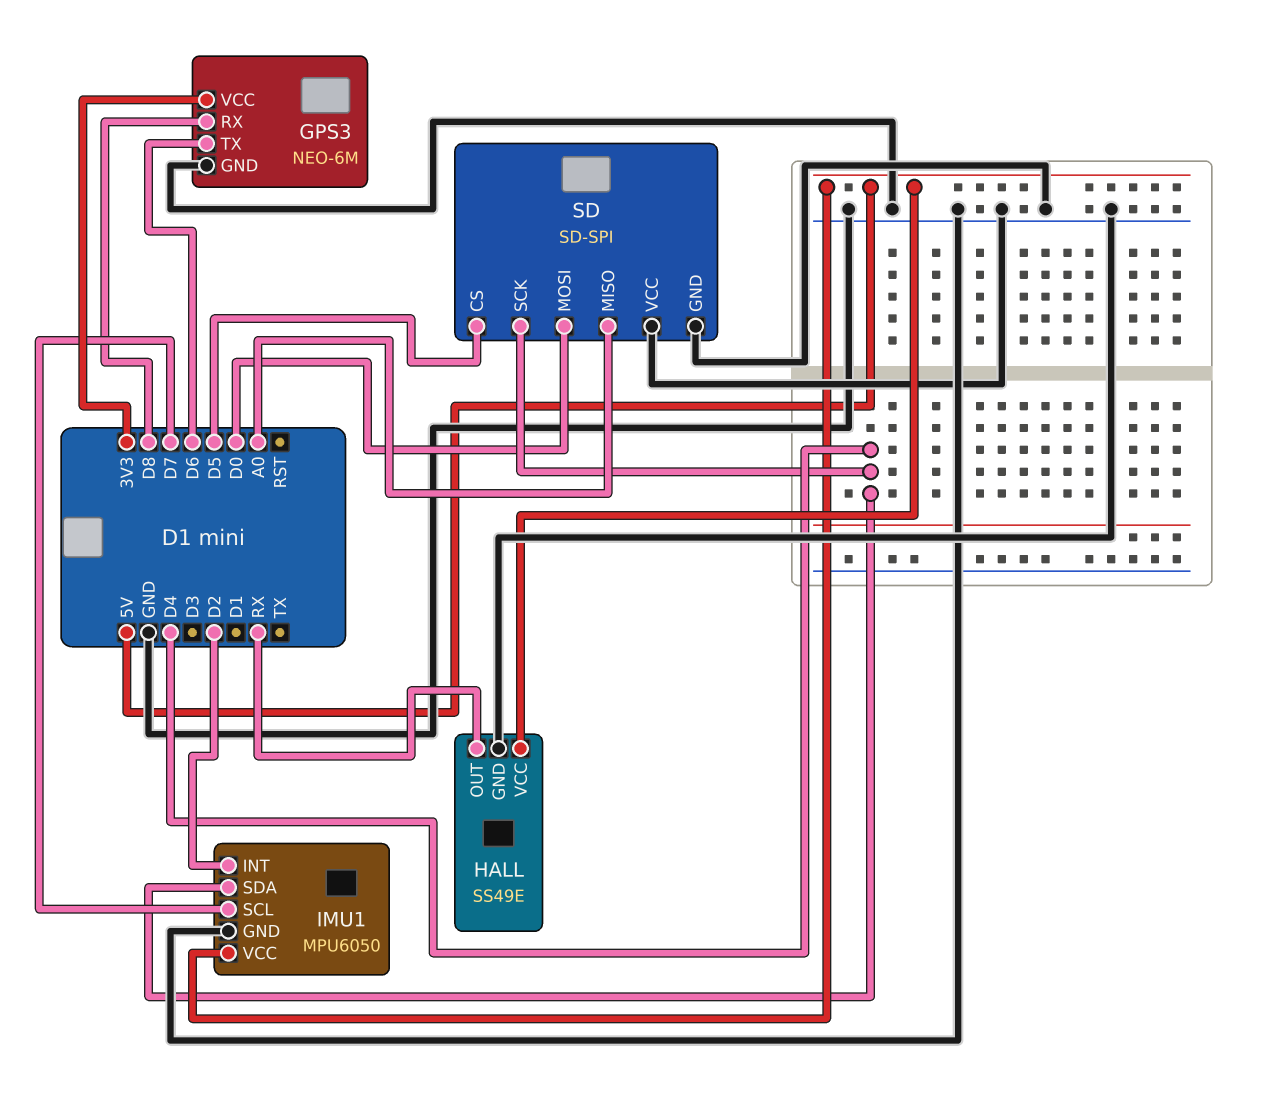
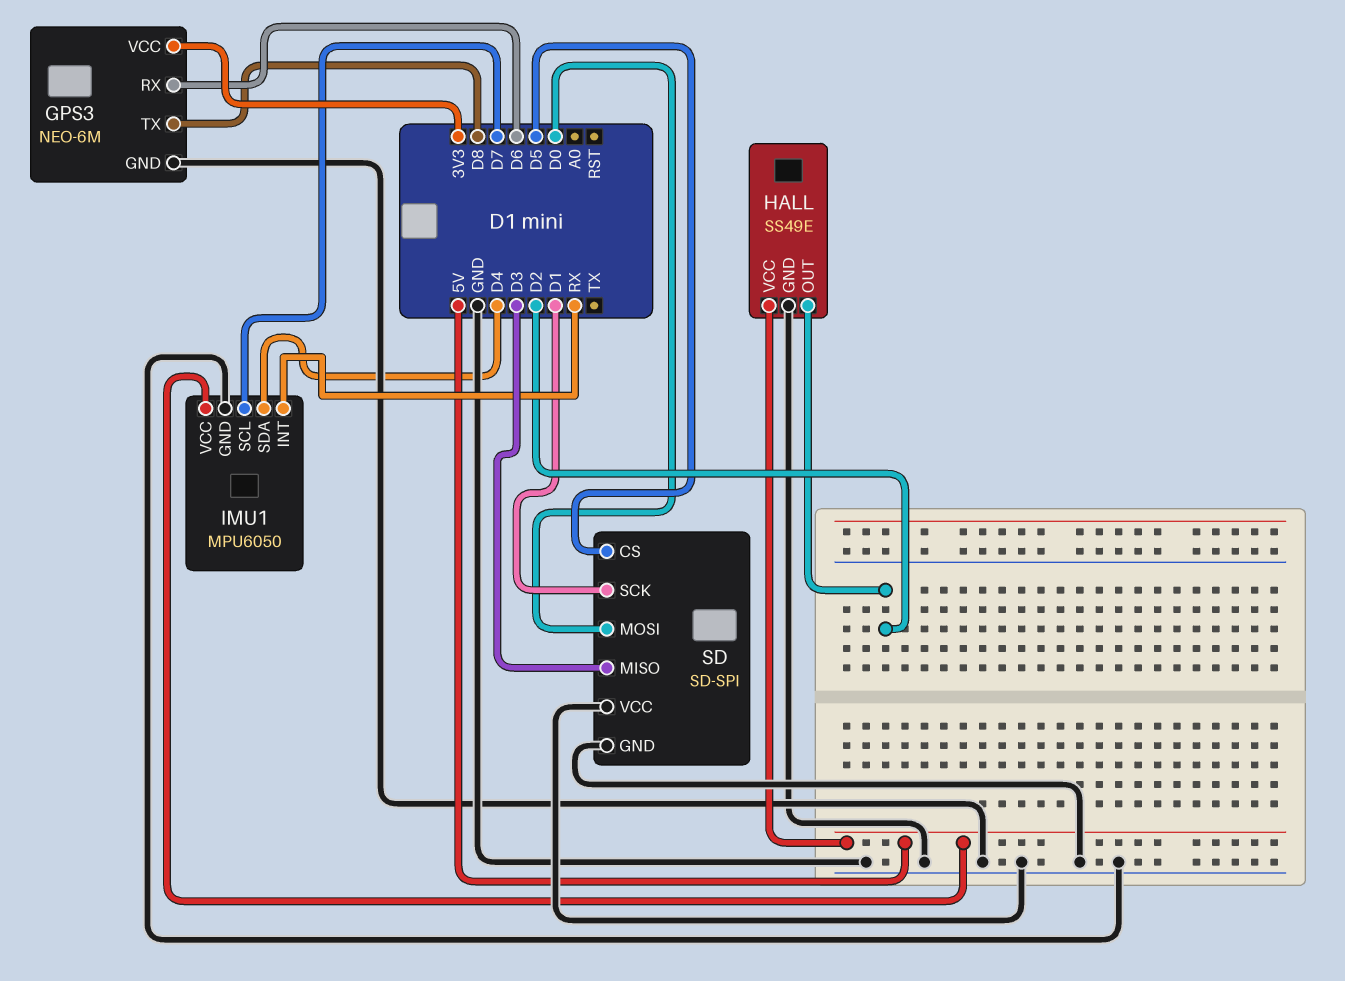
GPS3 pin RX: D8 -> D6
GPS3 pin TX: D6 -> D8
HALL pin OUT: RX -> D2
IMU1 pin INT: D2 -> RX
SD pin MISO: A0 -> D3
SD pin SCK: D4 -> D1

